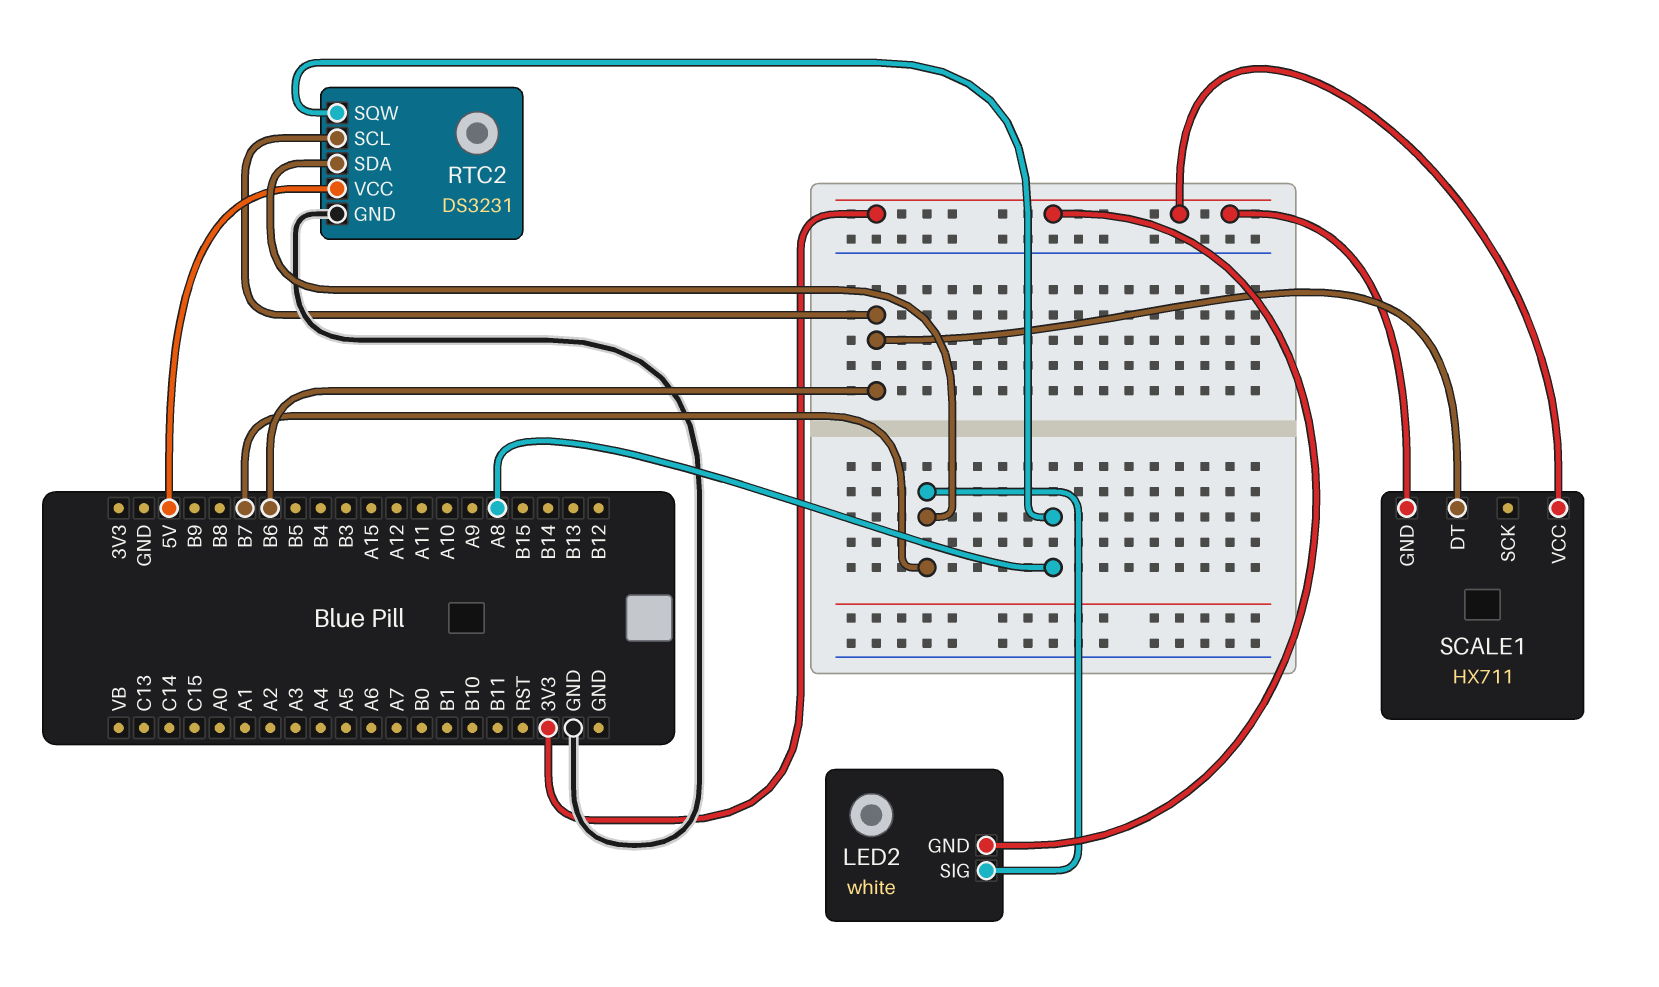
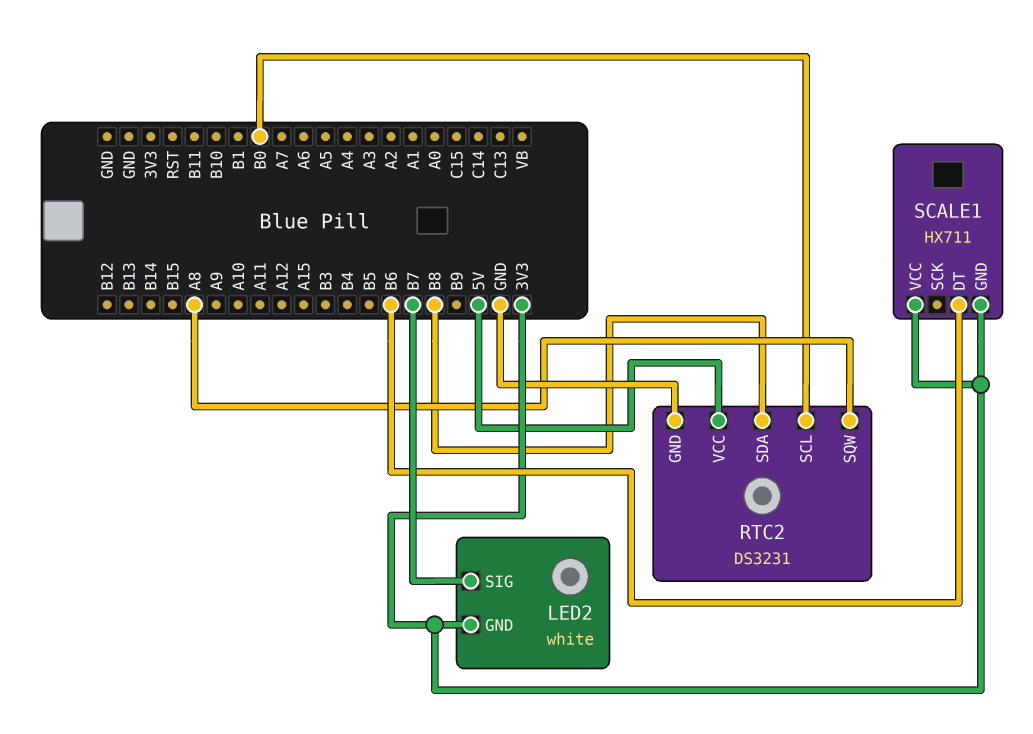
RTC2 pin SCL: B6 -> B0
RTC2 pin SDA: B7 -> B8

